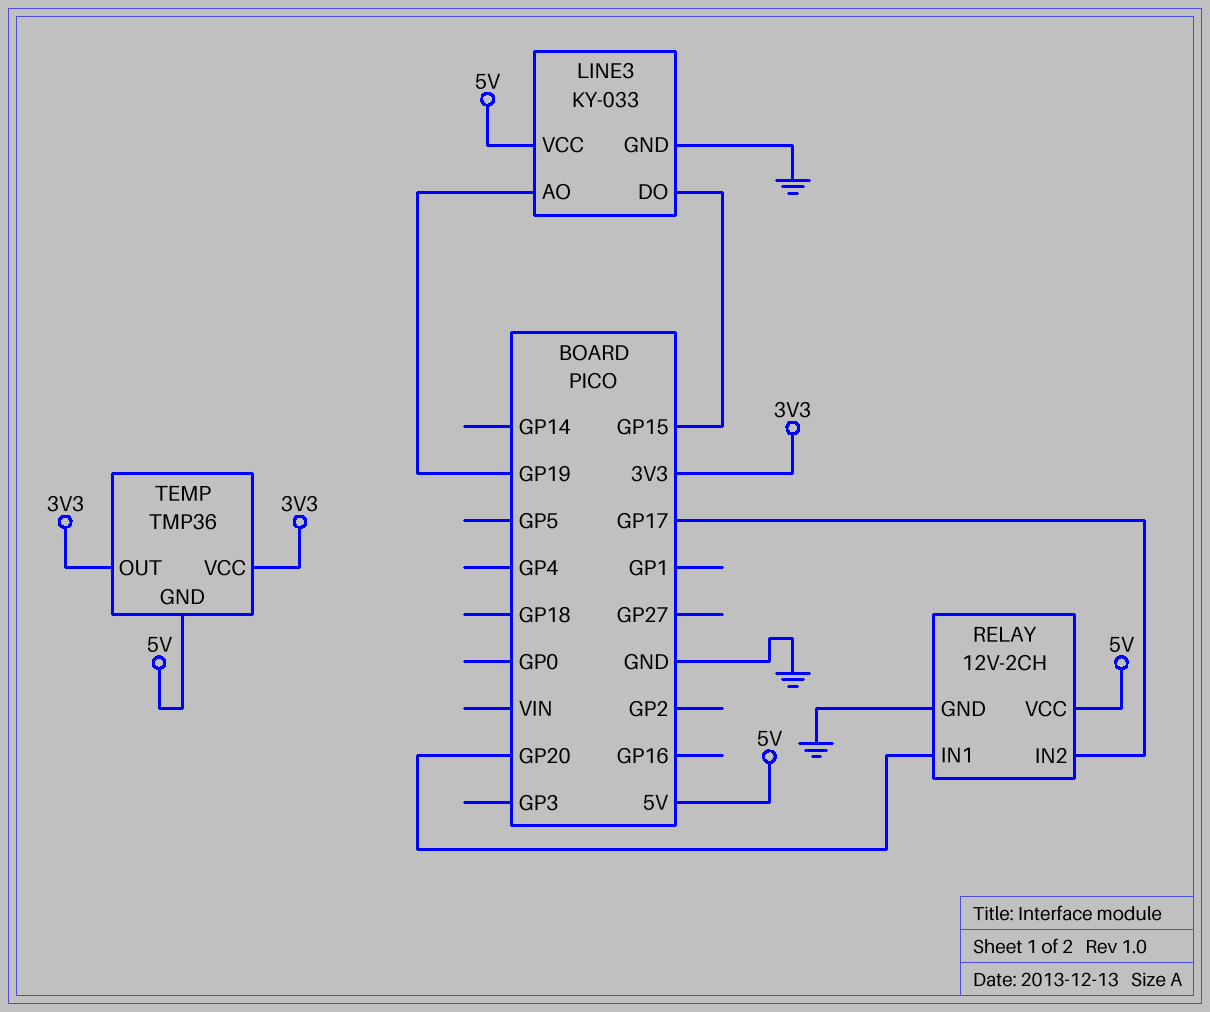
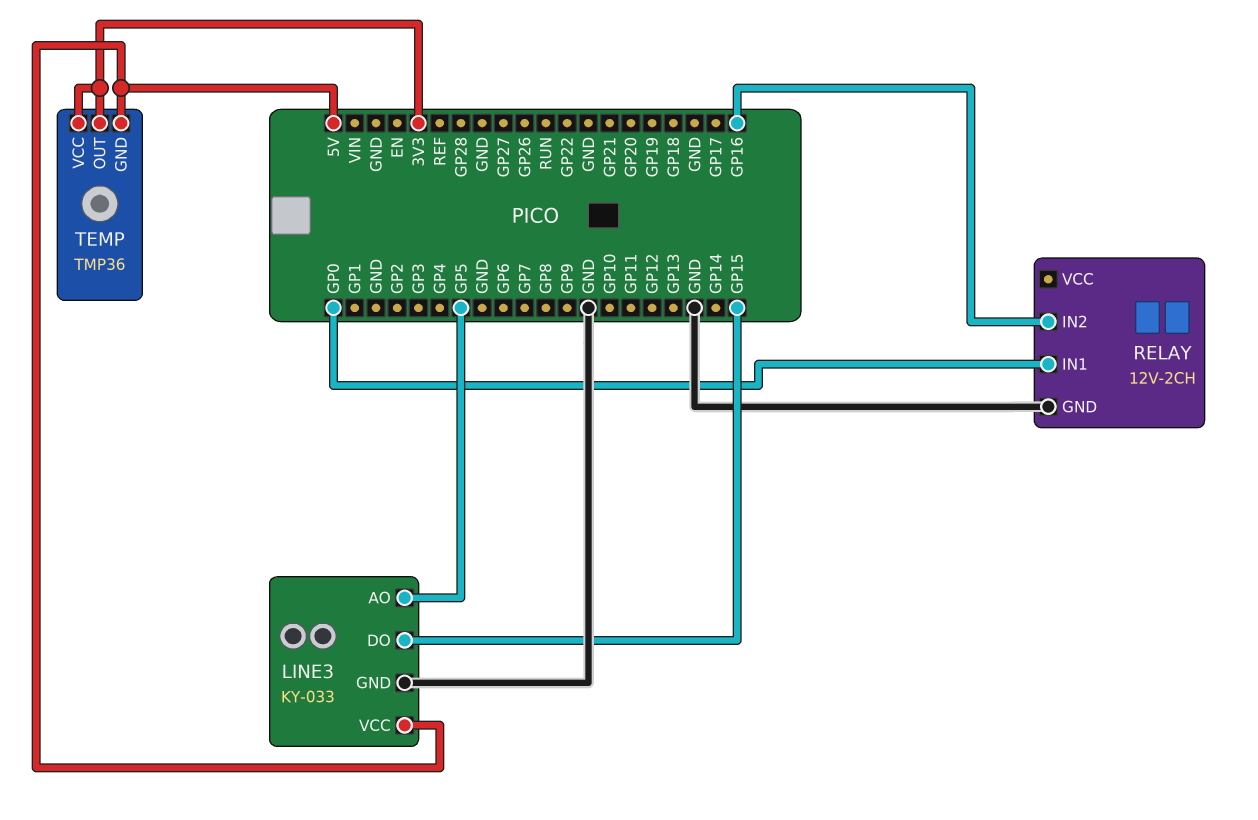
LINE3 pin AO: GP19 -> GP5
RELAY pin IN1: GP20 -> GP0
RELAY pin IN2: GP17 -> GP16
RELAY pin VCC: 5V -> none

